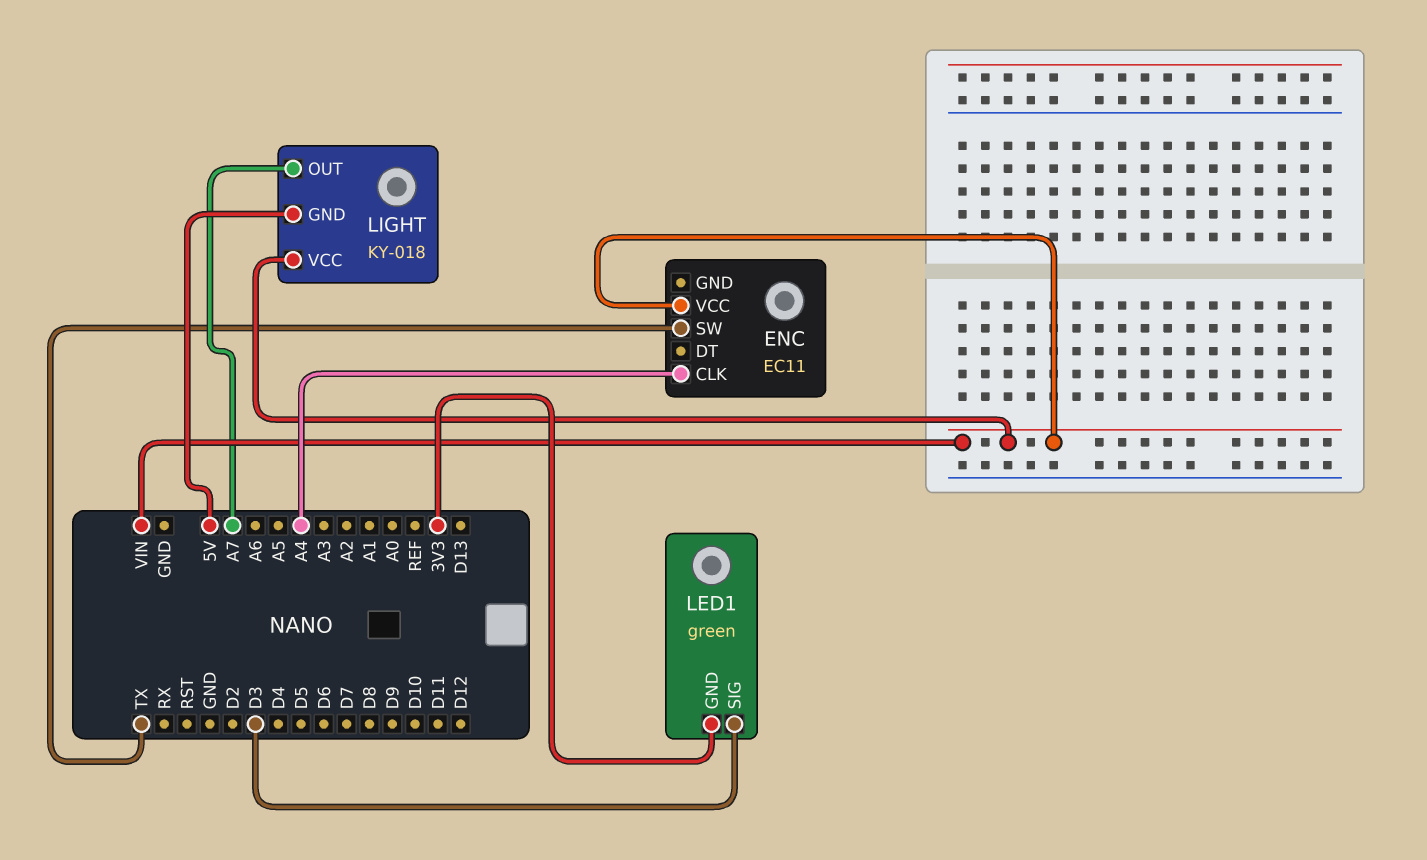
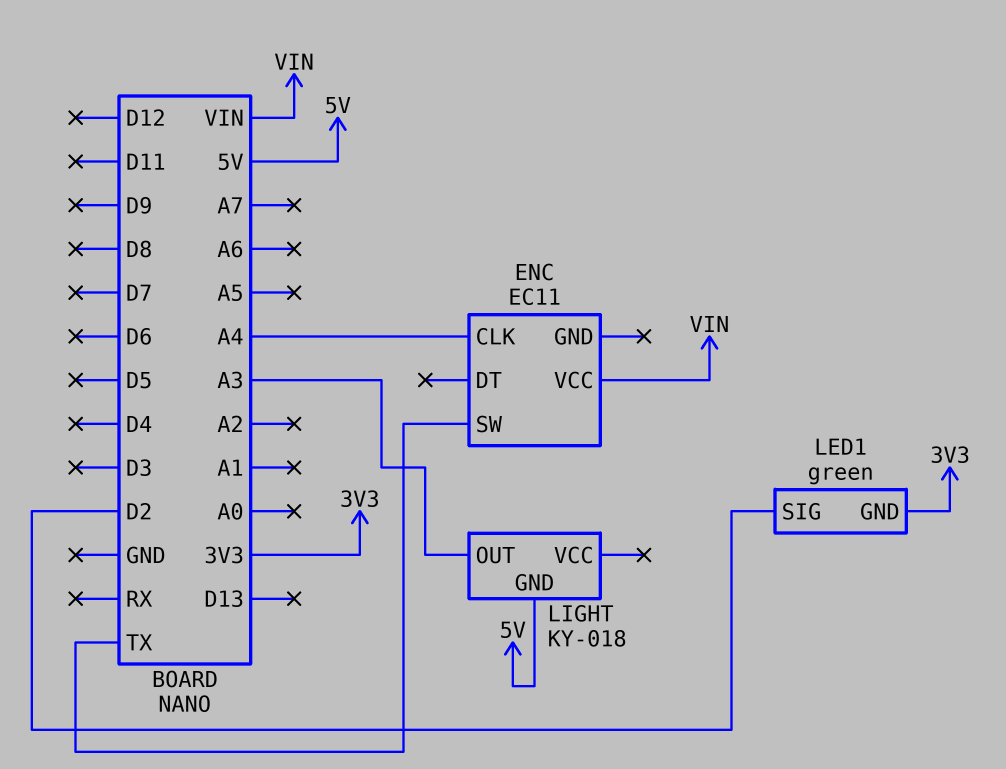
LED1 pin SIG: D3 -> D2
LIGHT pin OUT: A7 -> A3
LIGHT pin VCC: VIN -> none

